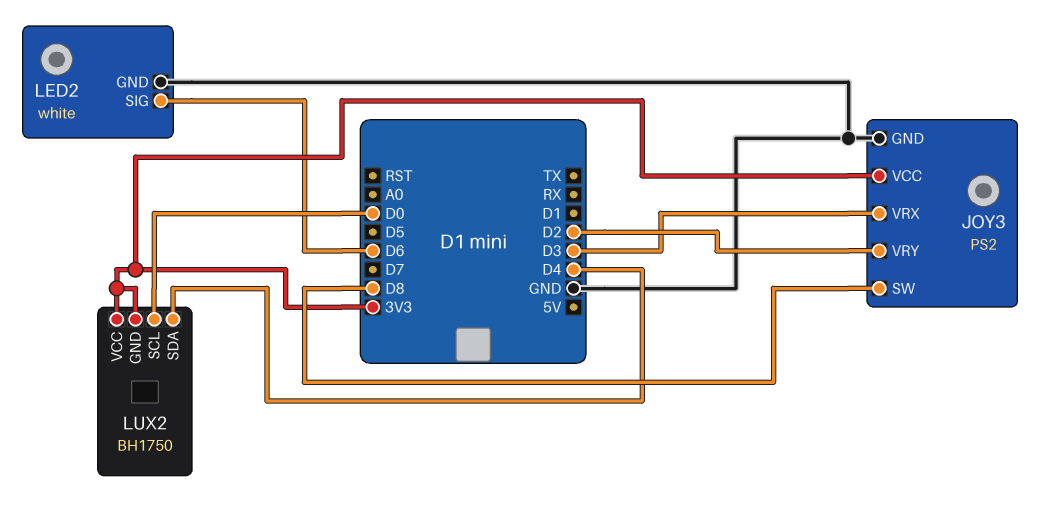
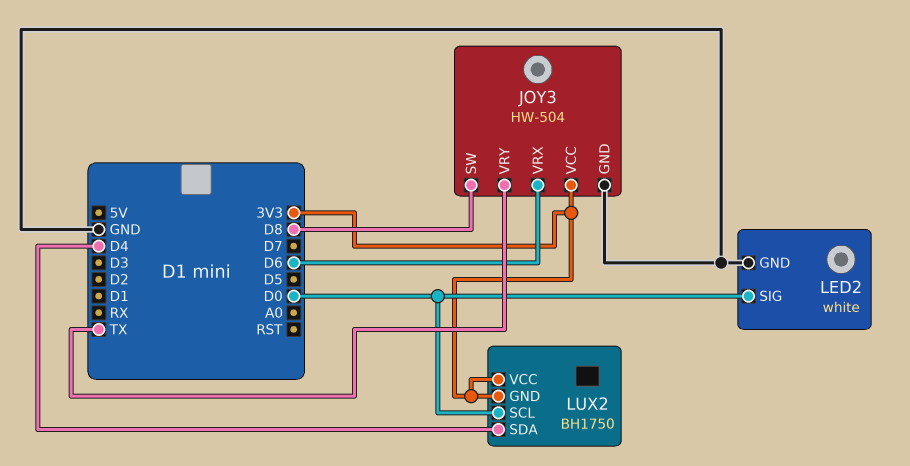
JOY3: PS2 -> HW-504
JOY3 pin VRX: D3 -> D6
JOY3 pin VRY: D2 -> TX
LED2 pin SIG: D6 -> D0

